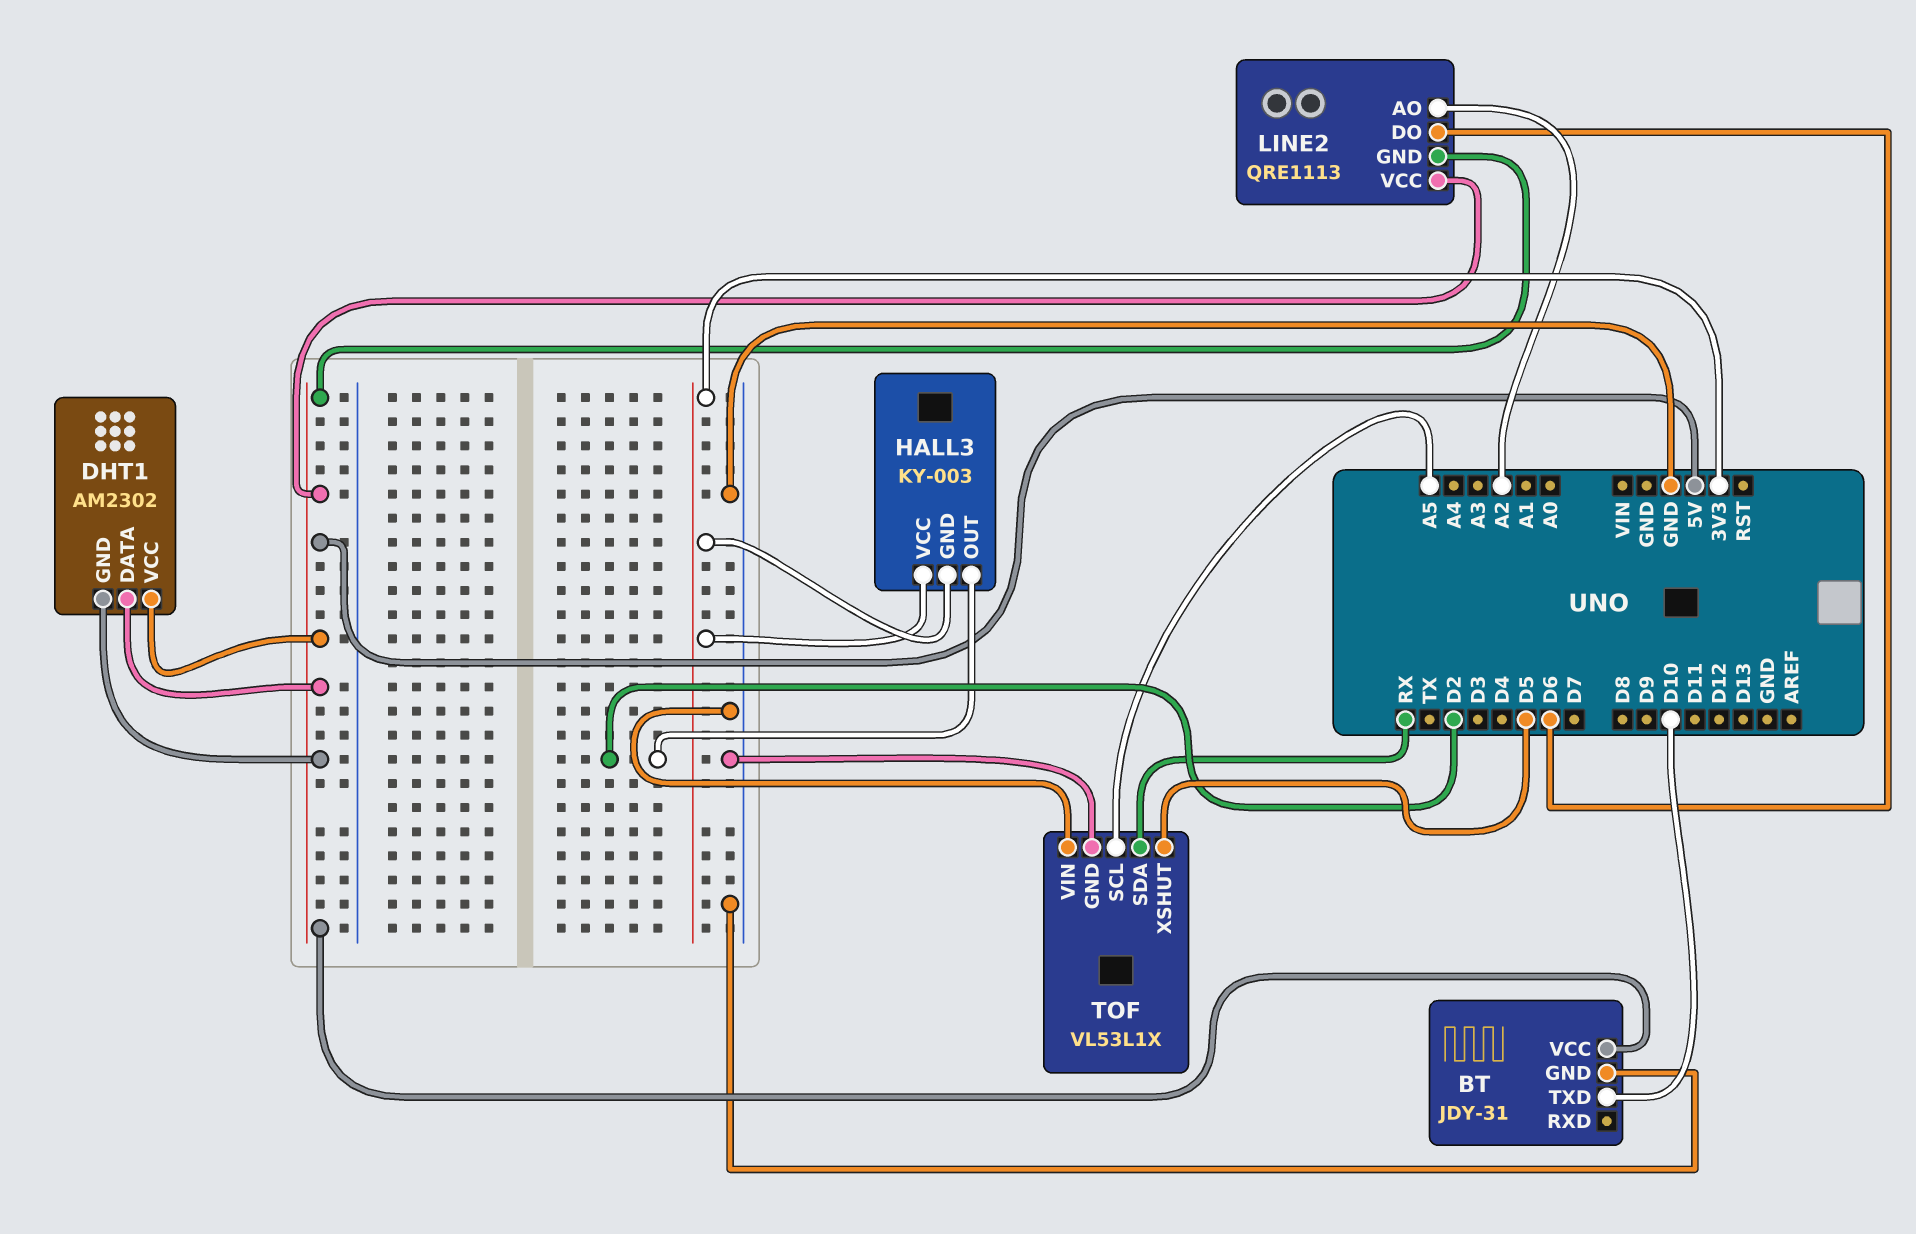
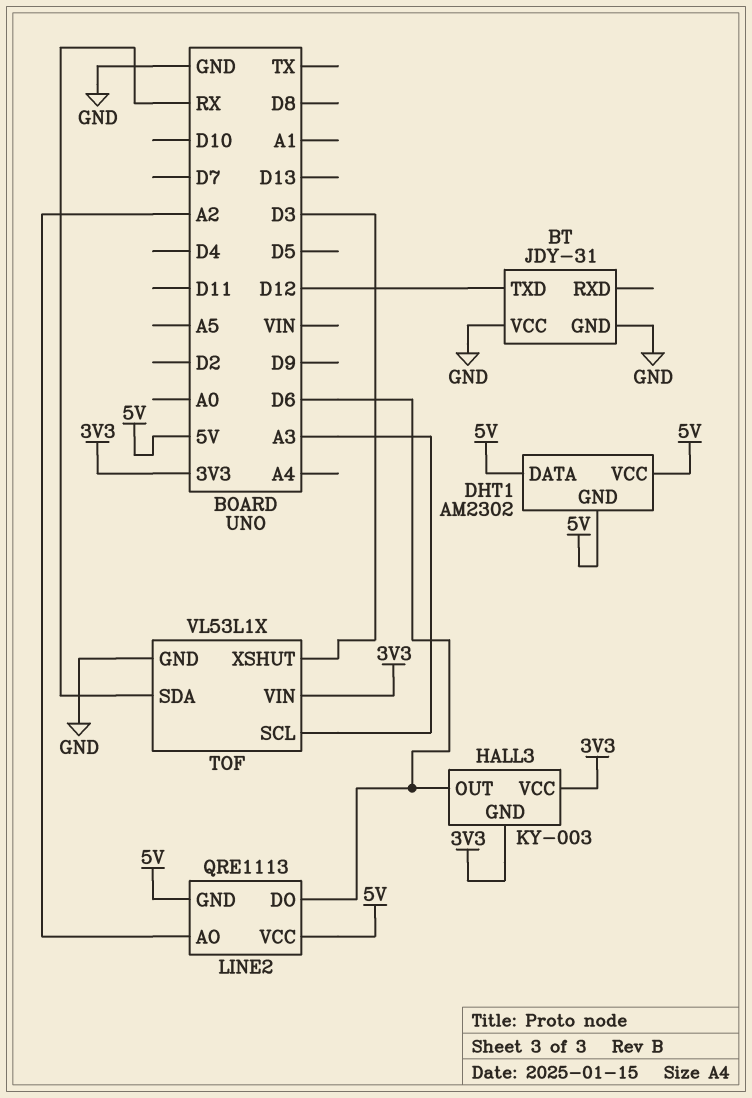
BT pin TXD: D10 -> D12
BT pin VCC: 5V -> GND
HALL3 pin OUT: D2 -> D6
TOF pin SCL: A5 -> A3
TOF pin VIN: GND -> 3V3
TOF pin XSHUT: D5 -> D3

